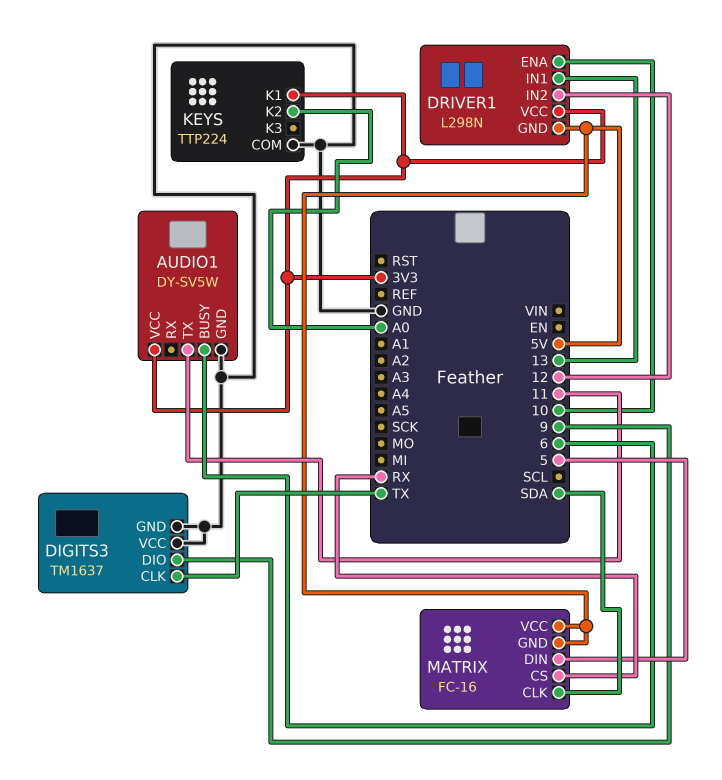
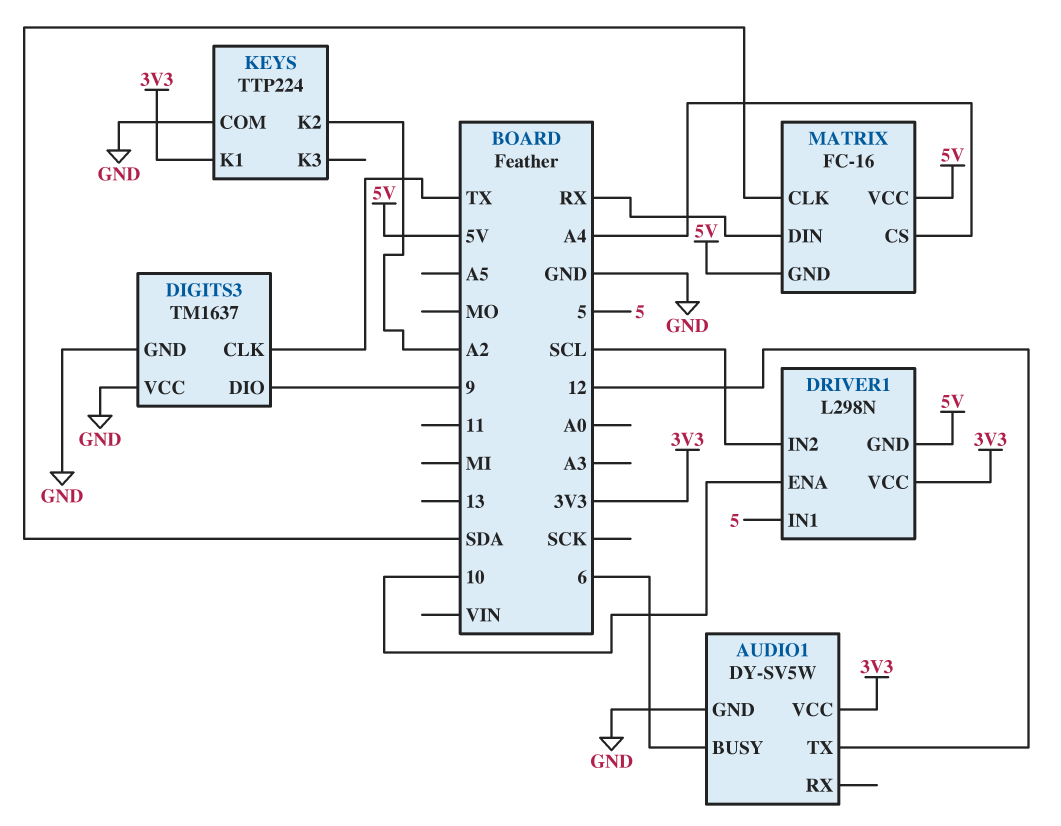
AUDIO1 pin TX: 11 -> 12
DRIVER1 pin IN1: 13 -> 5
DRIVER1 pin IN2: 12 -> SCL
KEYS pin K2: A0 -> A2
MATRIX pin CS: RX -> A4
MATRIX pin DIN: 5 -> RX

